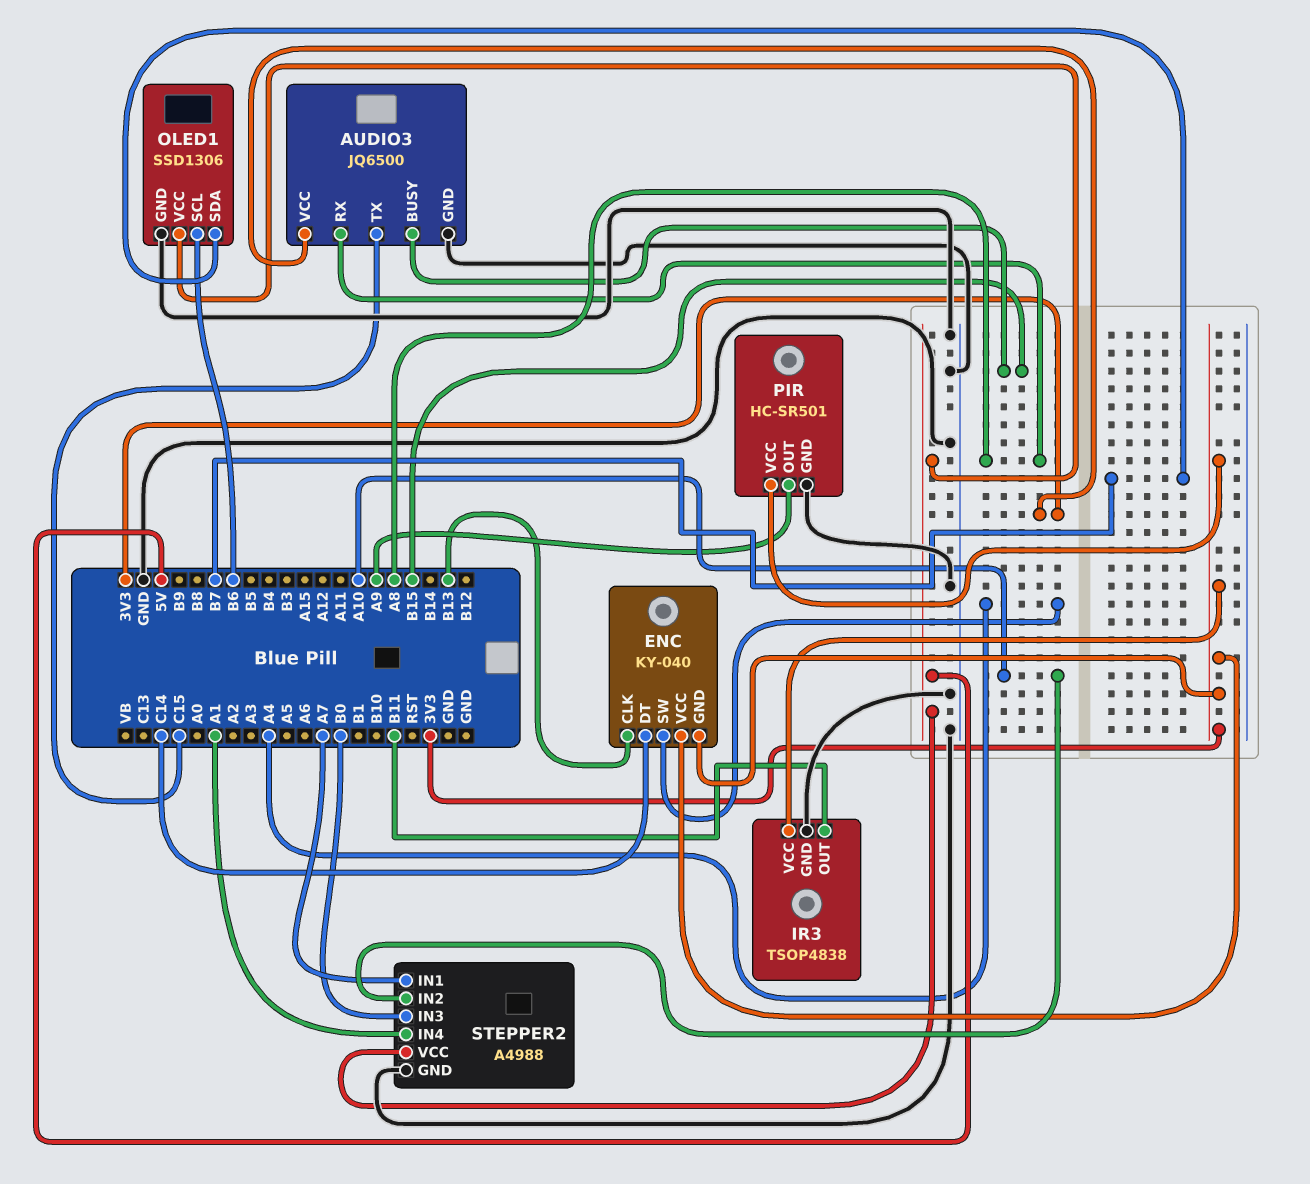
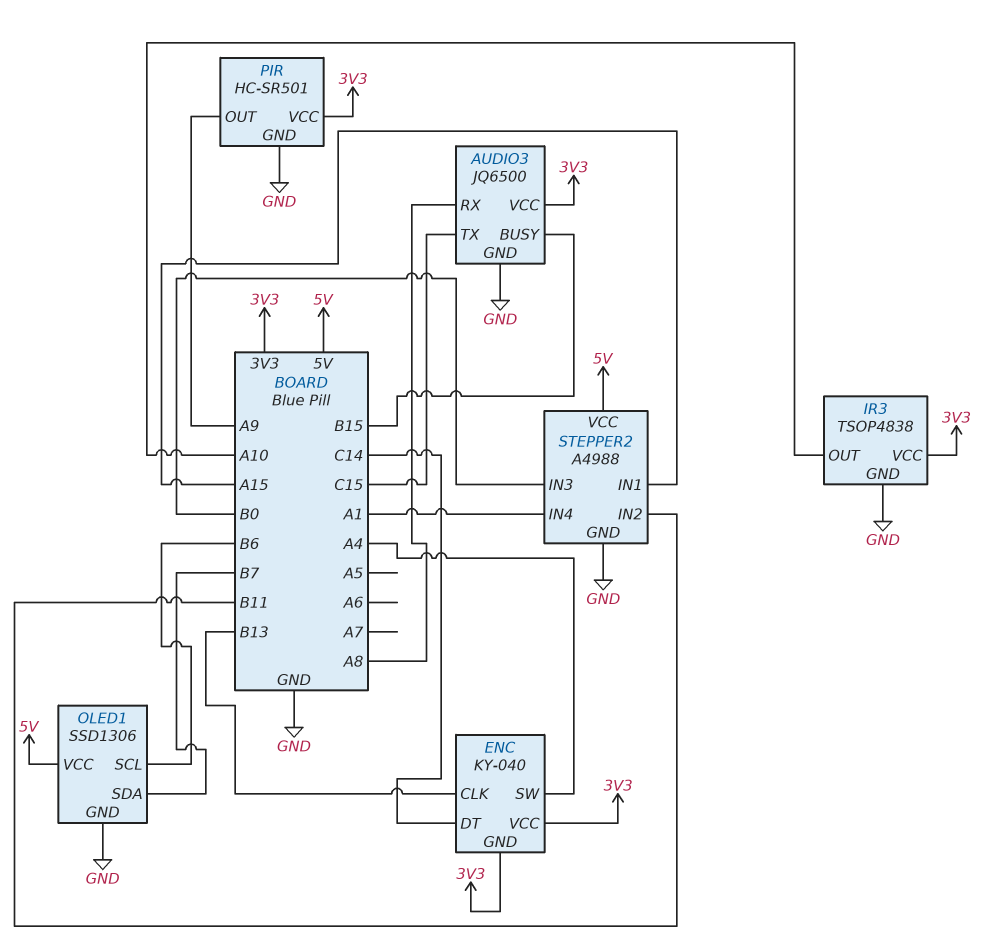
IR3 pin OUT: B11 -> A10
STEPPER2 pin IN1: A7 -> A15
STEPPER2 pin IN2: A10 -> B11

